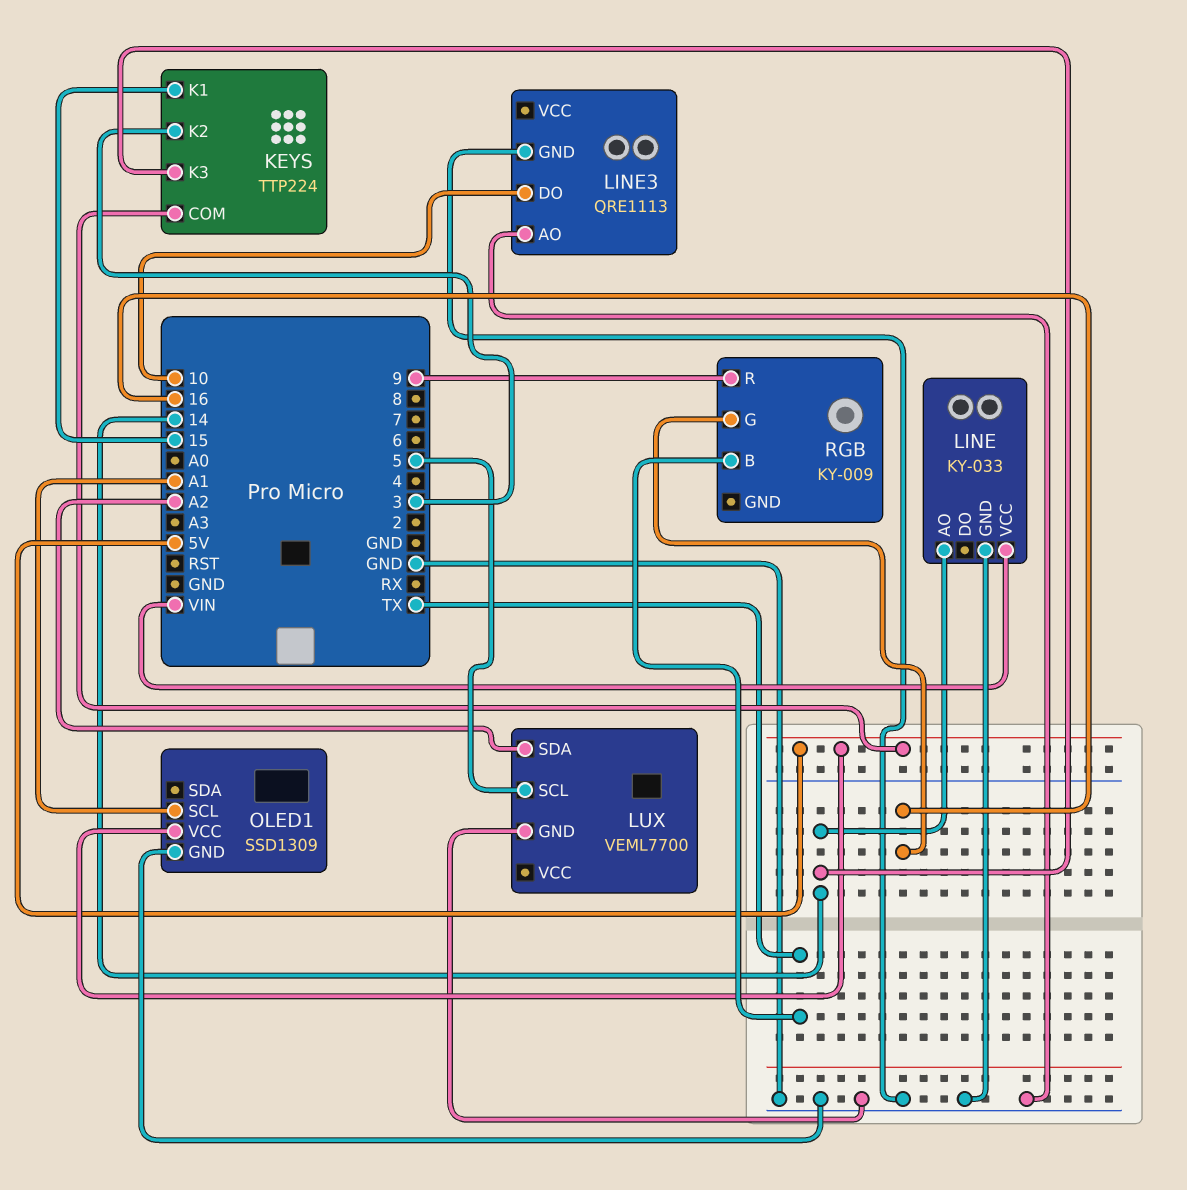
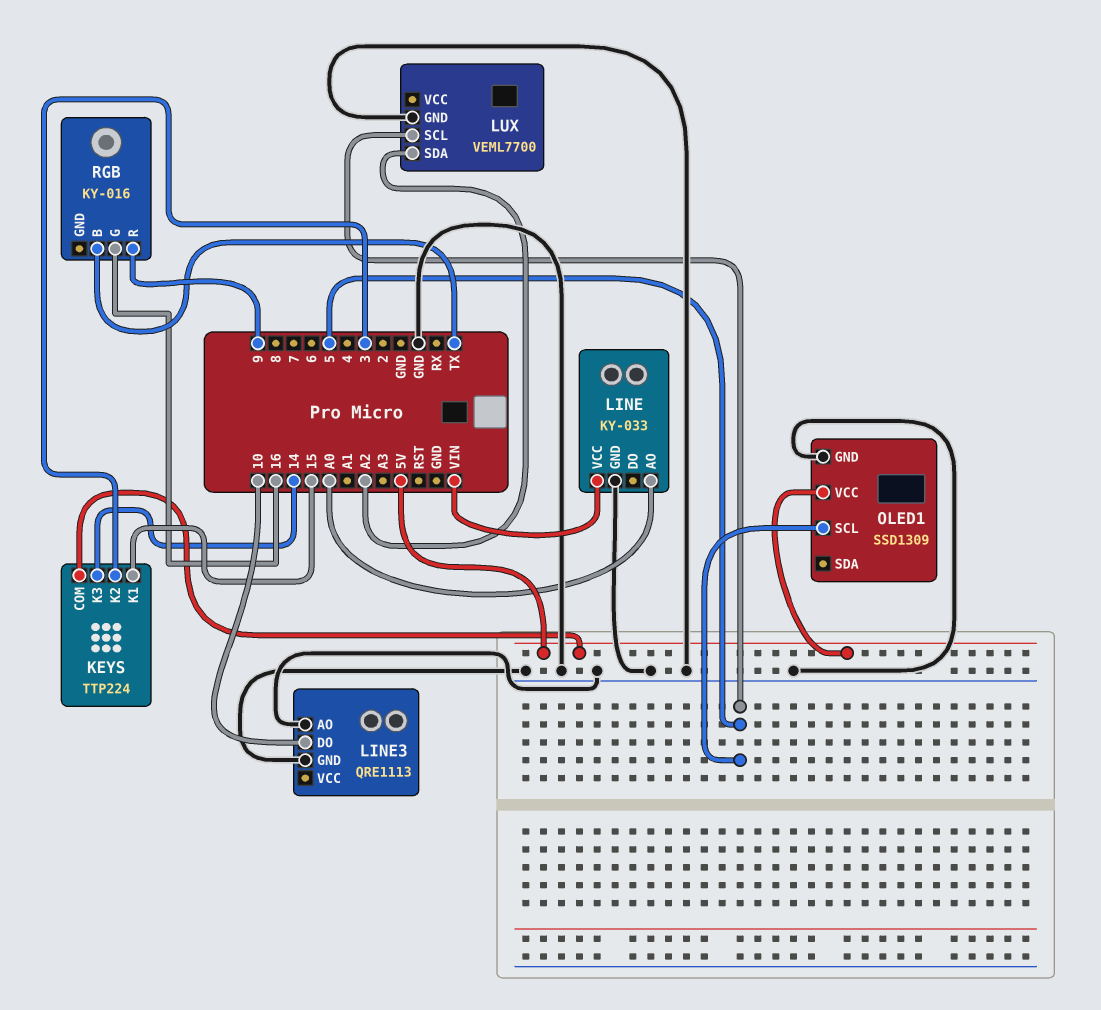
LINE pin AO: 14 -> A0
OLED1 pin SCL: A1 -> 5
RGB: KY-009 -> KY-016

